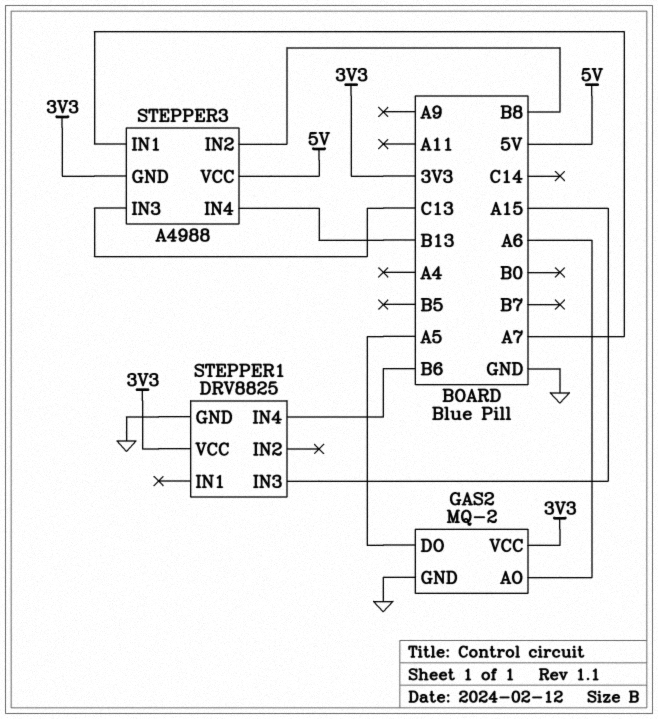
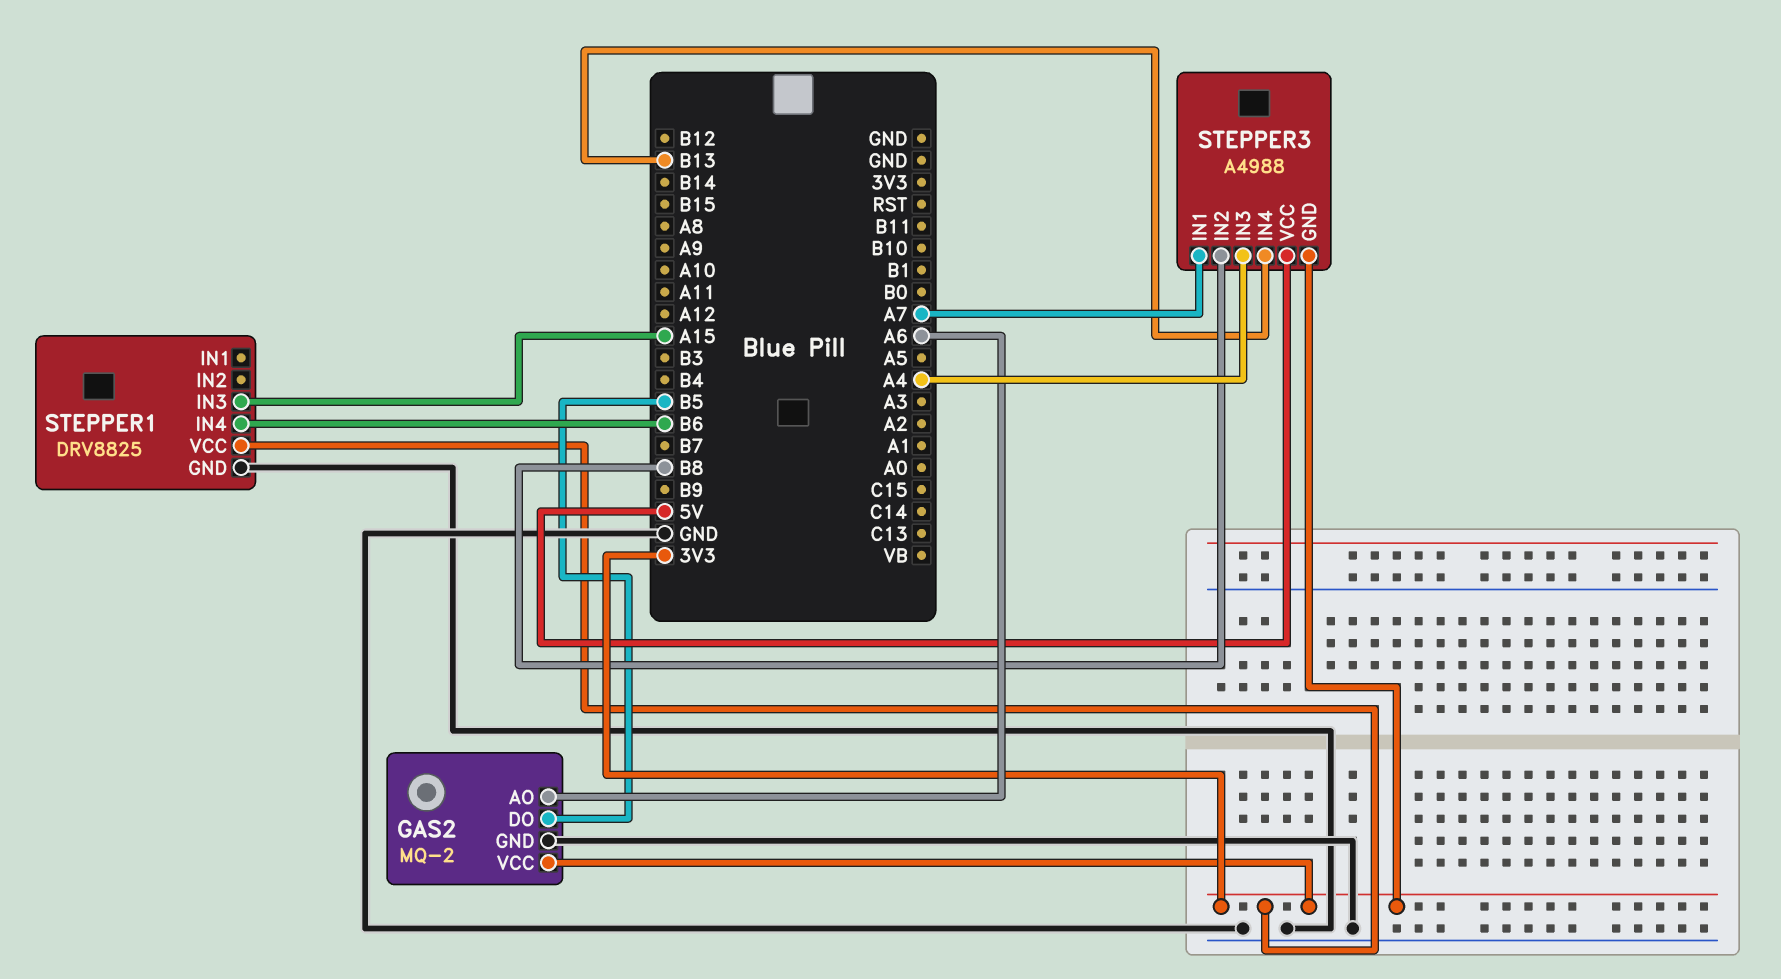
GAS2 pin DO: A5 -> B5
STEPPER3 pin IN3: C13 -> A4

